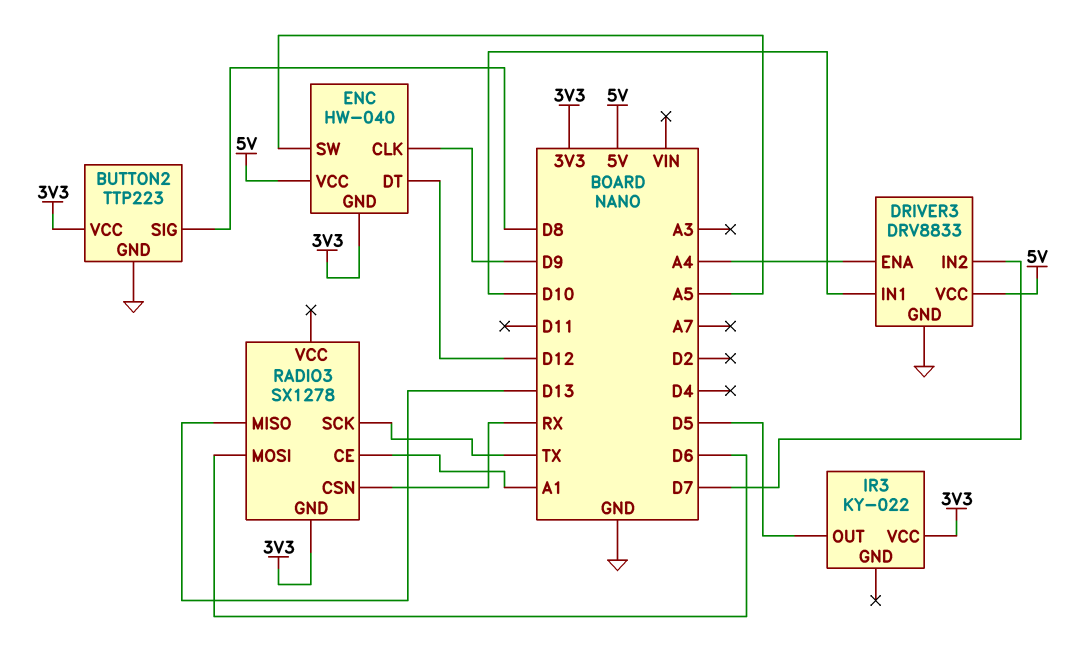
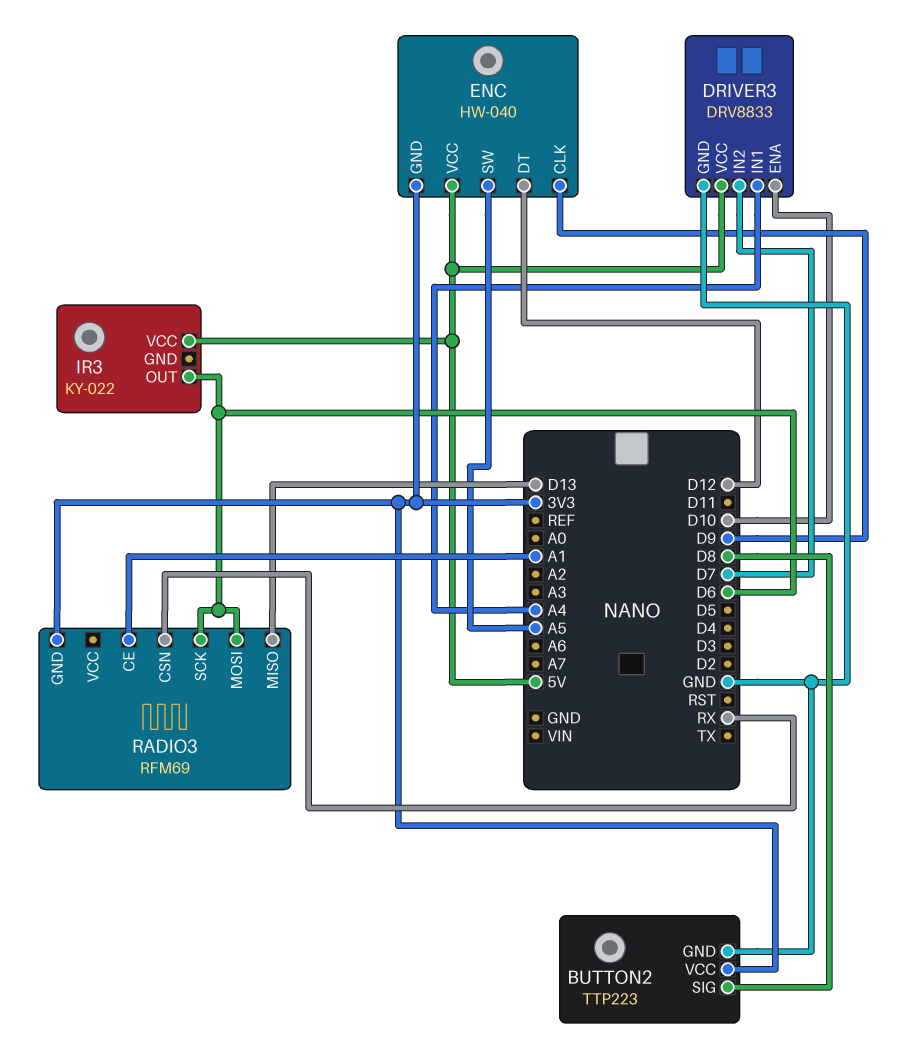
DRIVER3 pin ENA: A4 -> D10
DRIVER3 pin IN1: D10 -> A4
IR3 pin OUT: D5 -> D6
IR3 pin VCC: 3V3 -> 5V
RADIO3: SX1278 -> RFM69
RADIO3 pin SCK: TX -> D6

